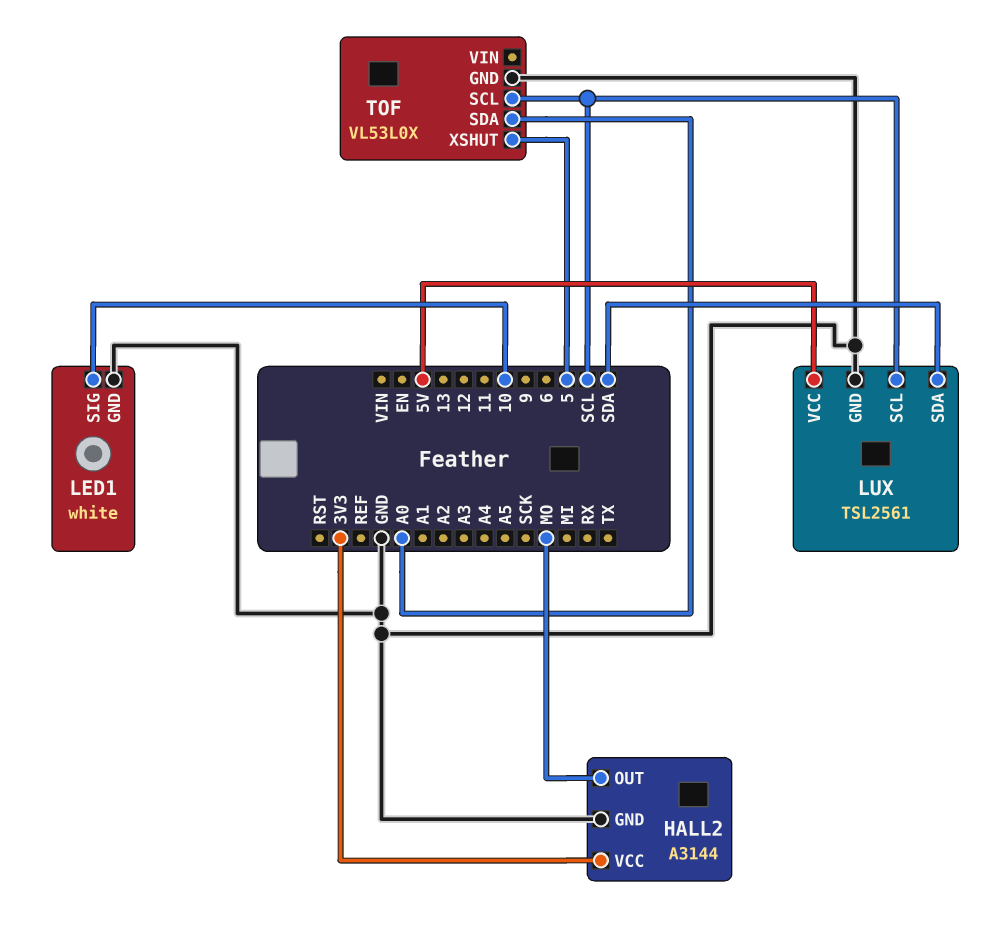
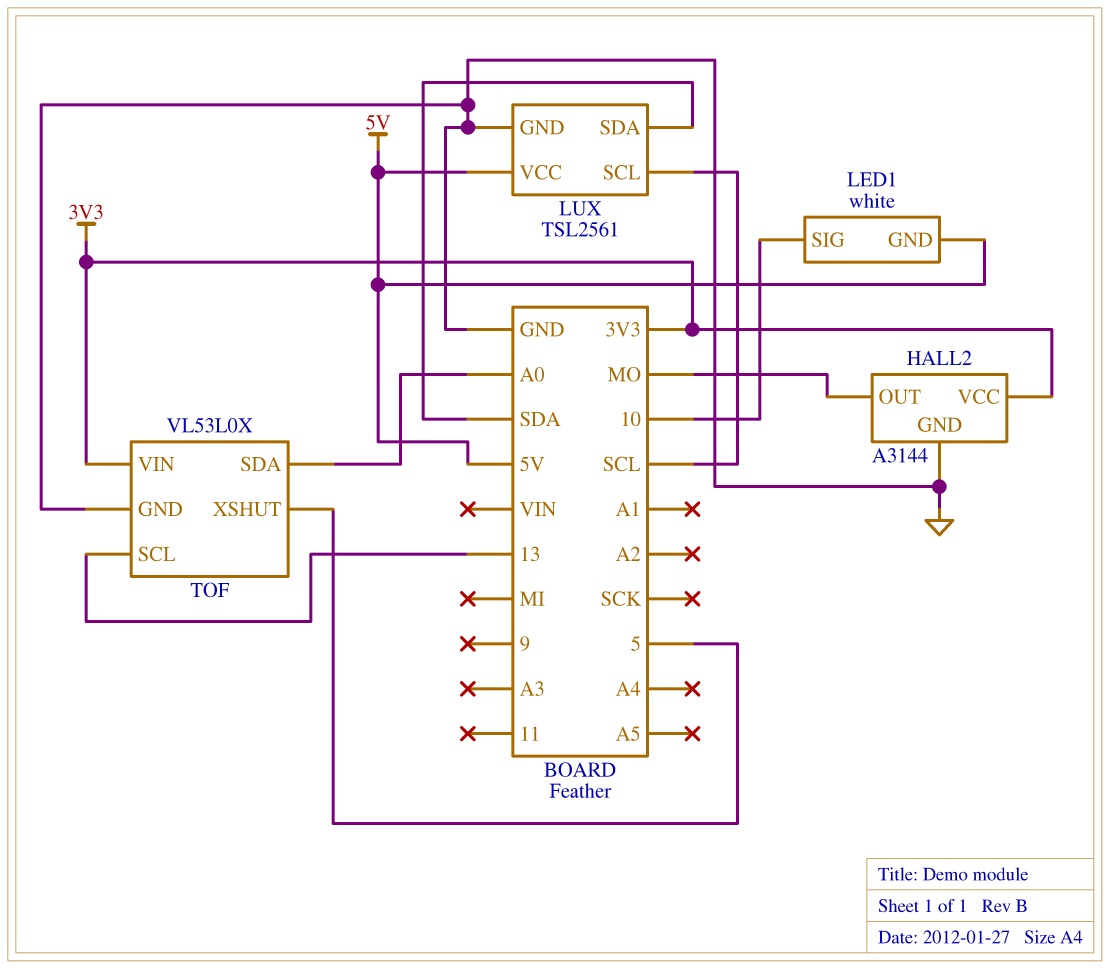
LED1 pin GND: GND -> 5V
TOF pin SCL: SCL -> 13
TOF pin VIN: none -> 3V3

